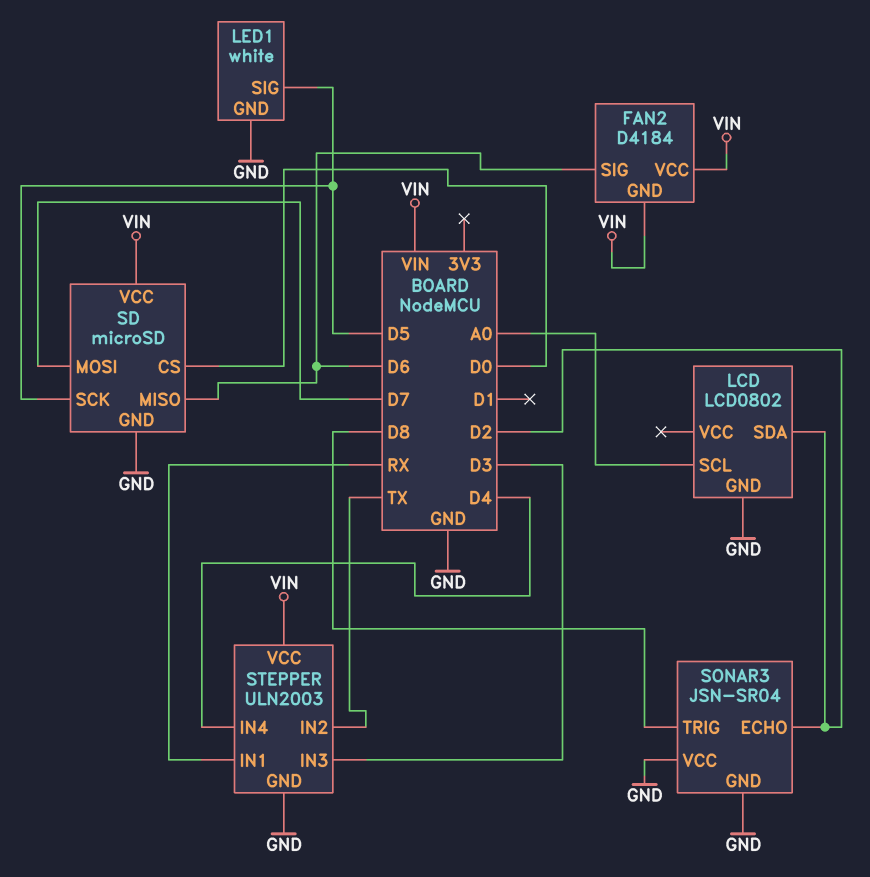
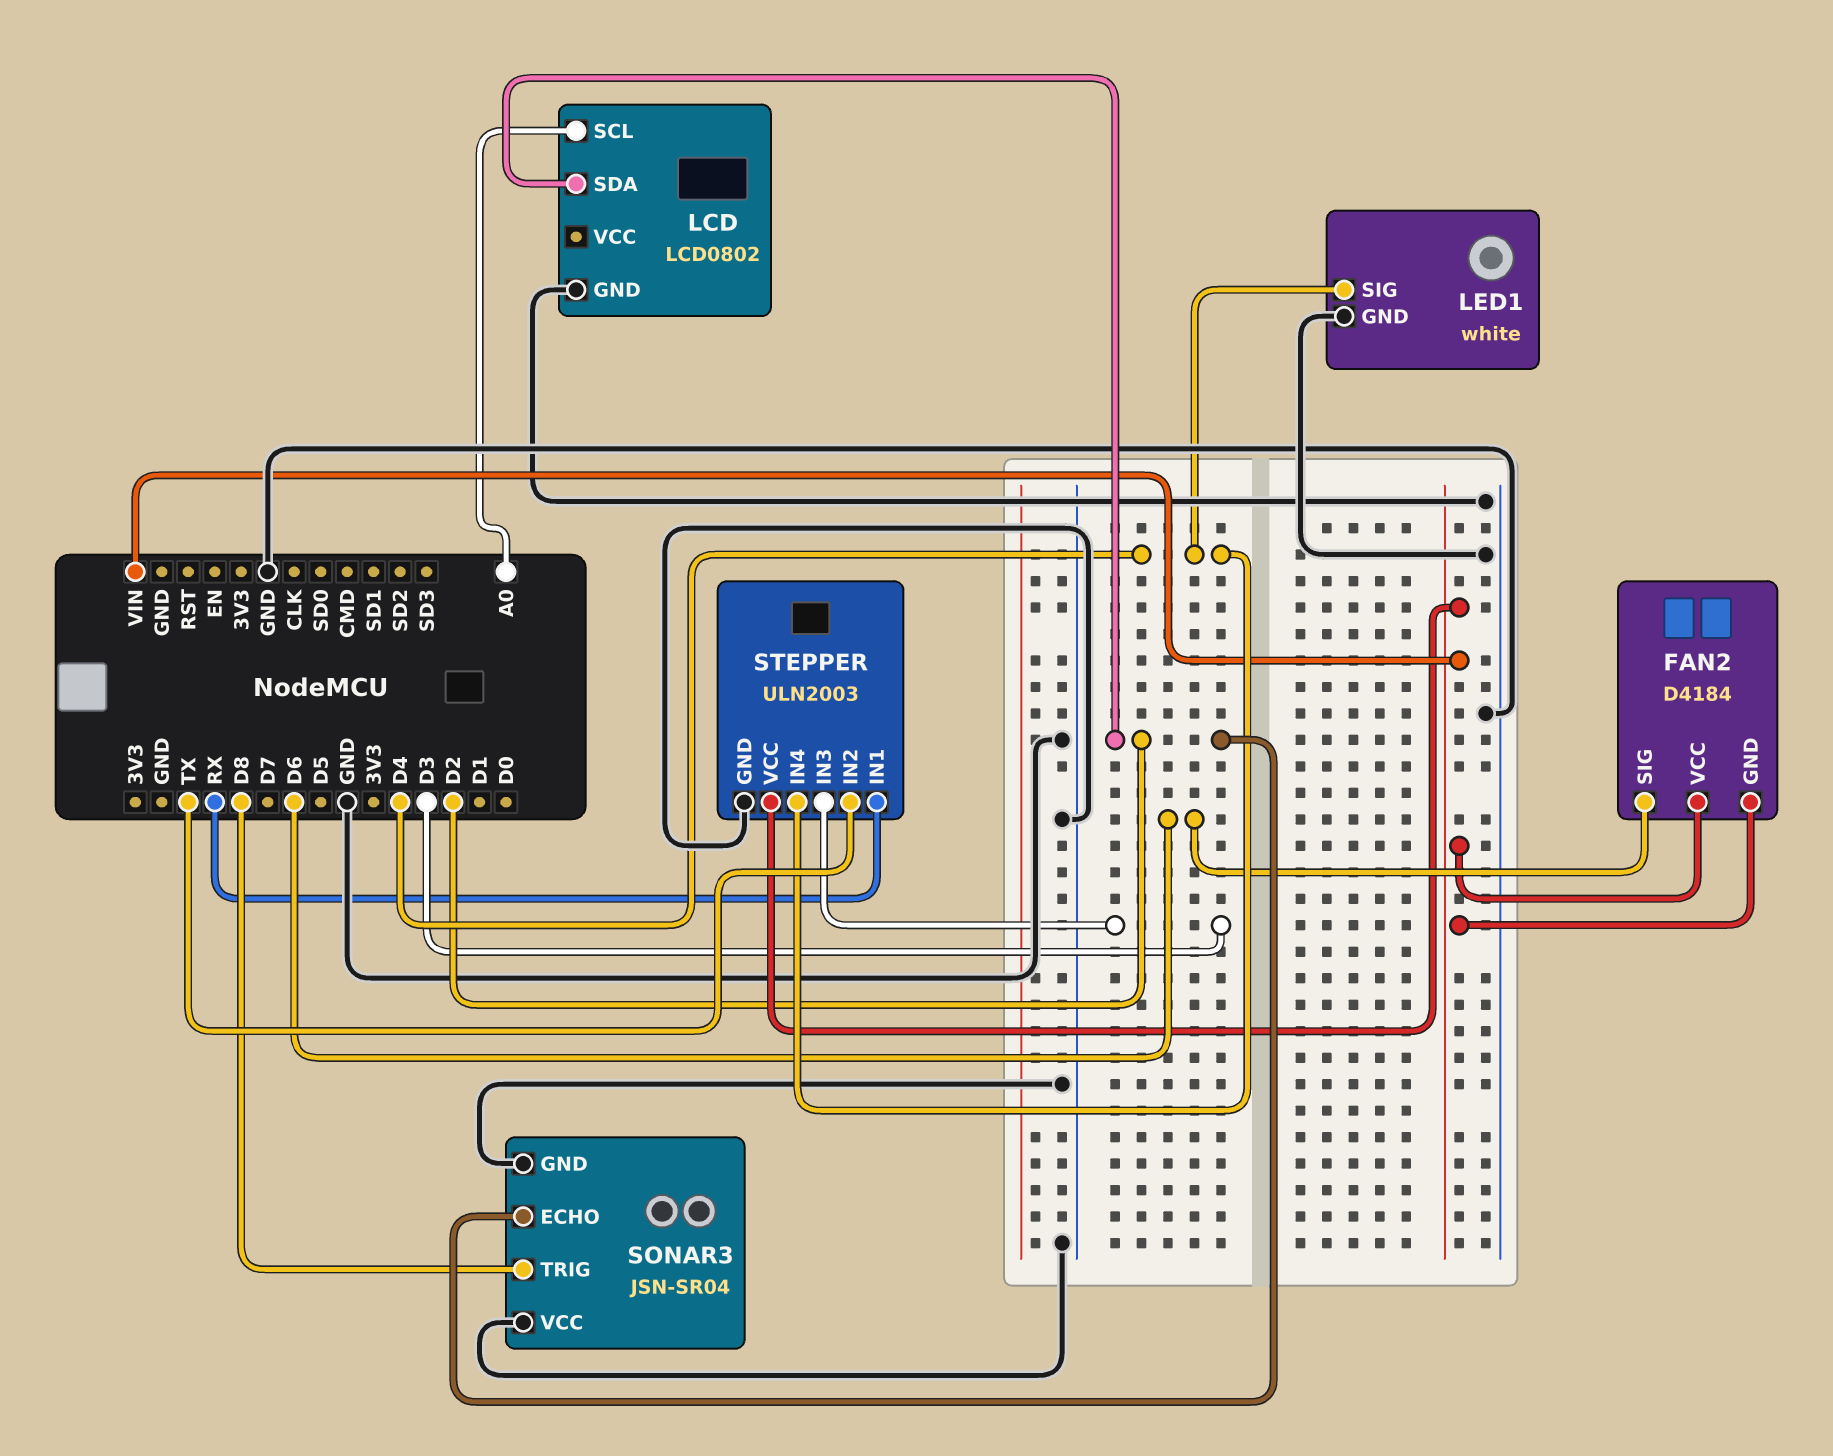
LED1 pin SIG: D5 -> D4
SD: microSD -> none
SD pin CS: D0 -> none
SD pin GND: GND -> none
SD pin MISO: D6 -> none
SD pin MOSI: D7 -> none
SD pin SCK: D5 -> none
SD pin VCC: VIN -> none

